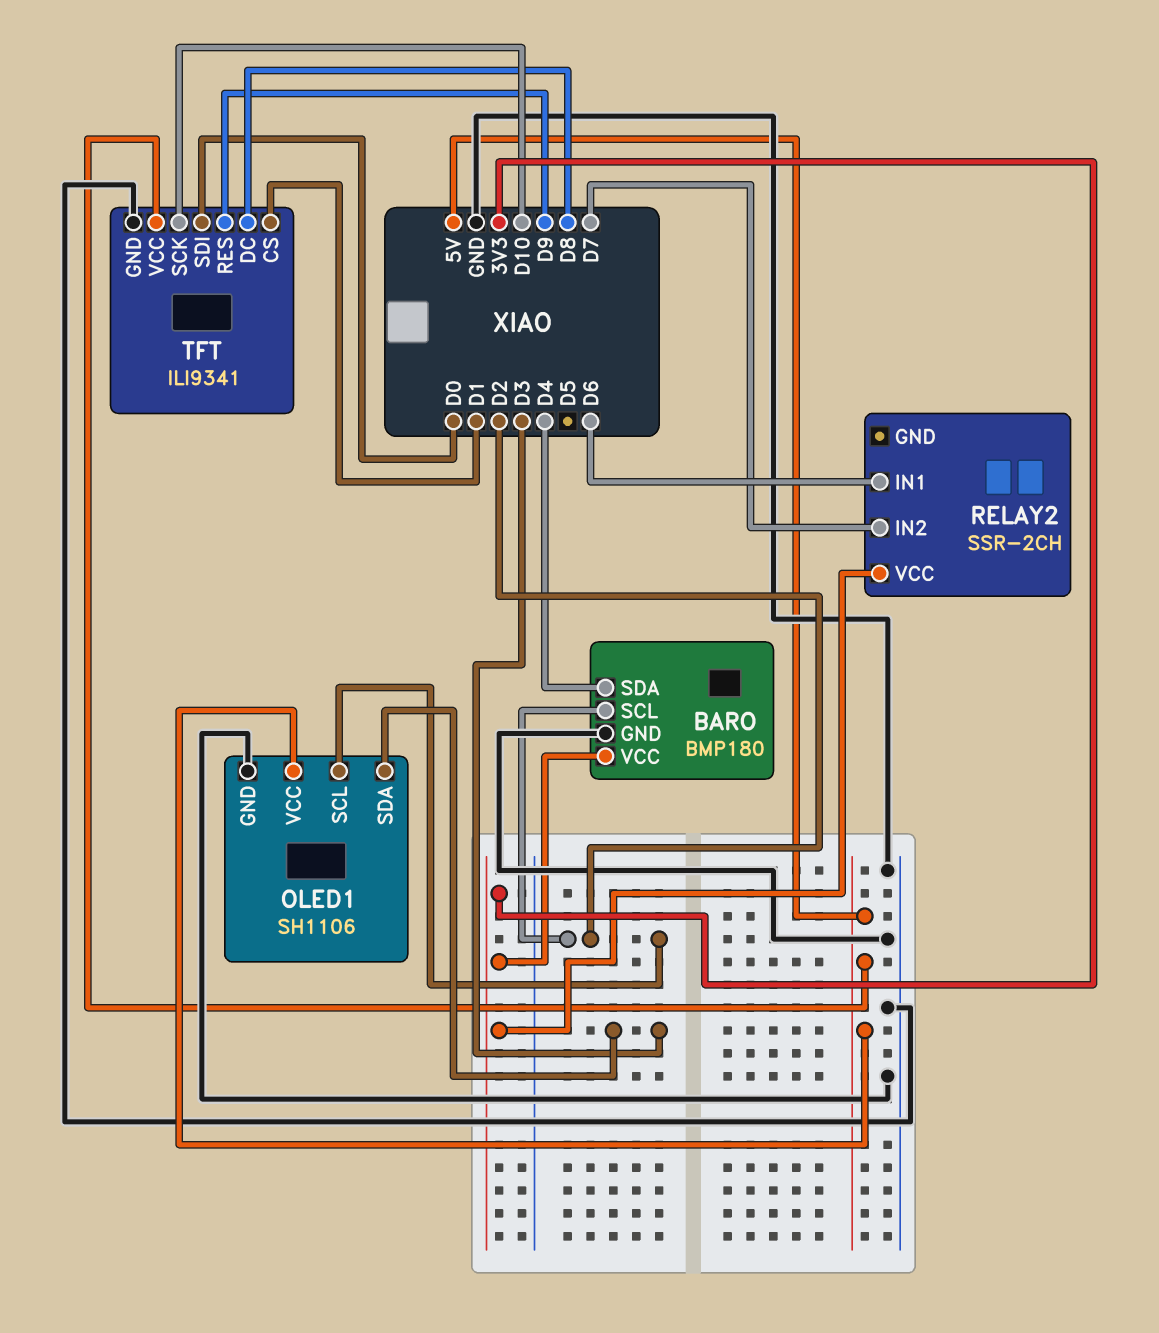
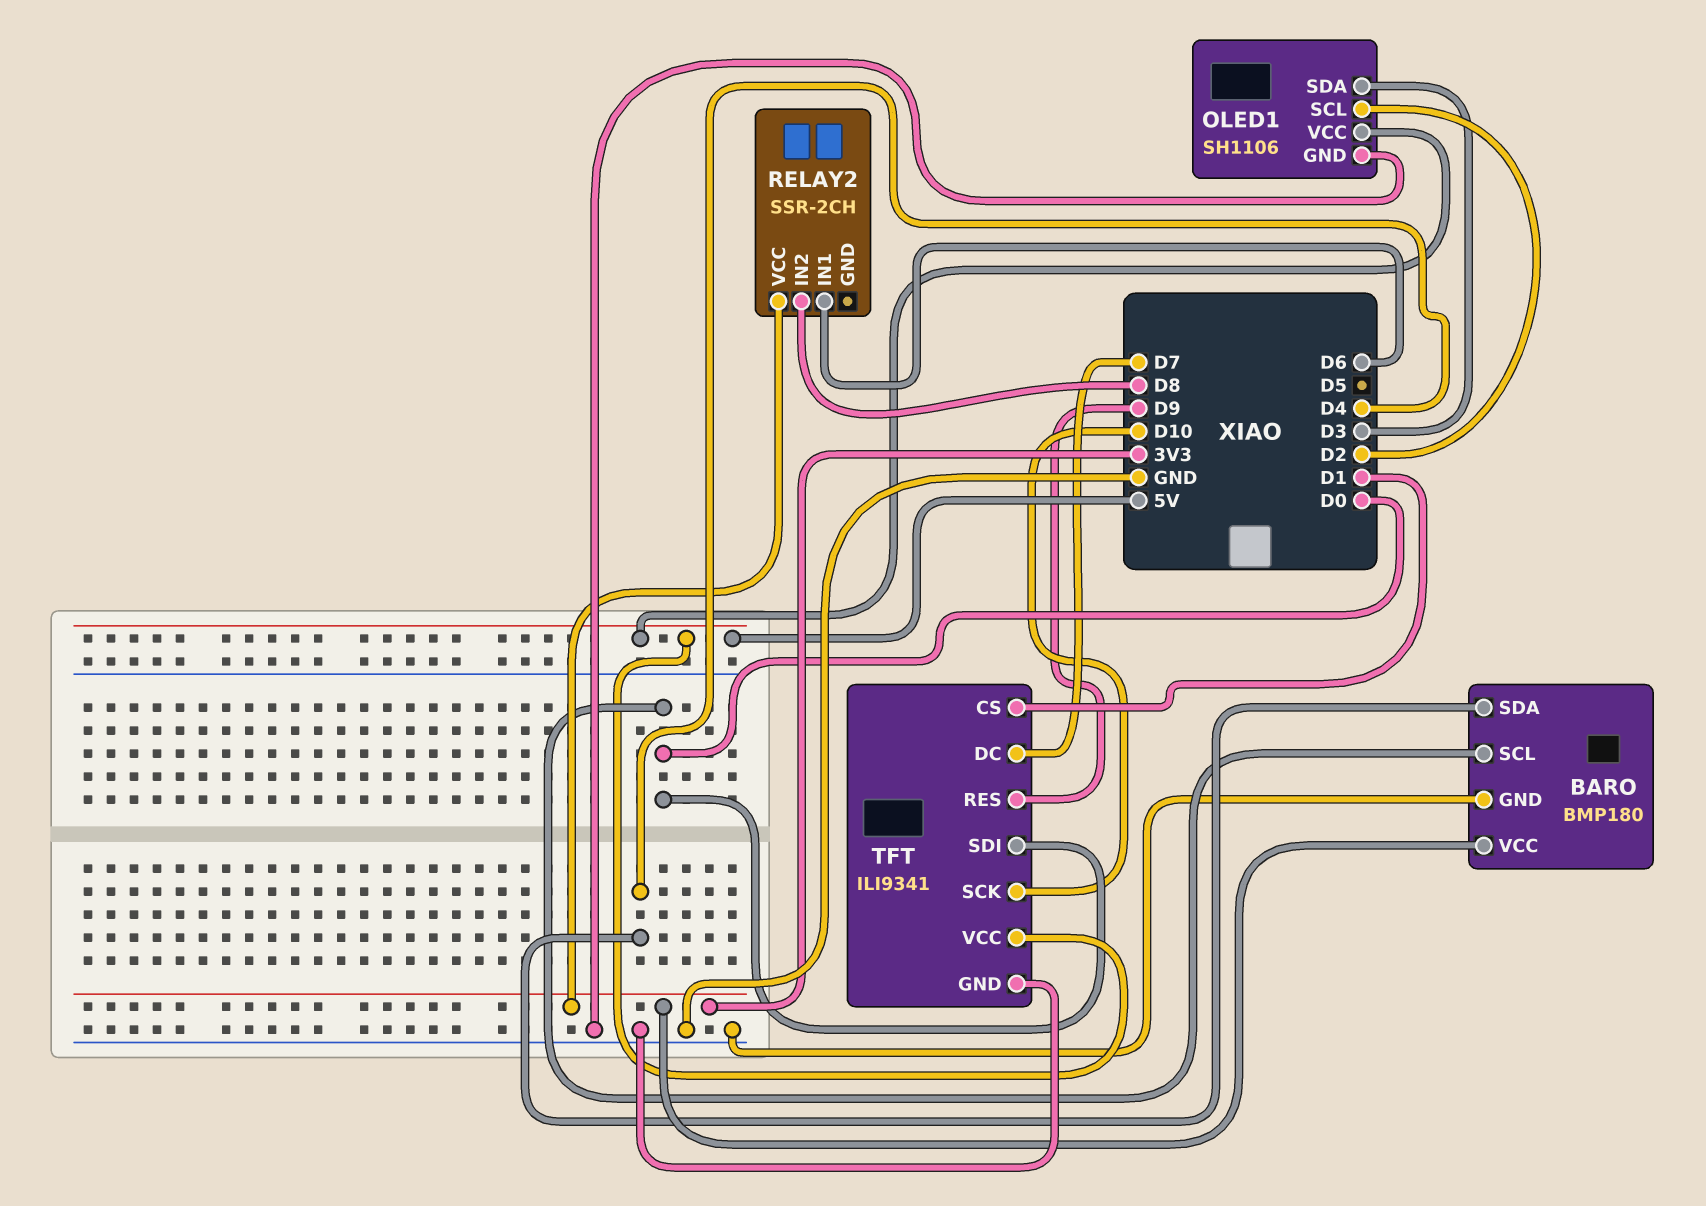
BARO pin SCL: D2 -> D0
RELAY2 pin IN2: D7 -> D8
TFT pin DC: D8 -> D7

